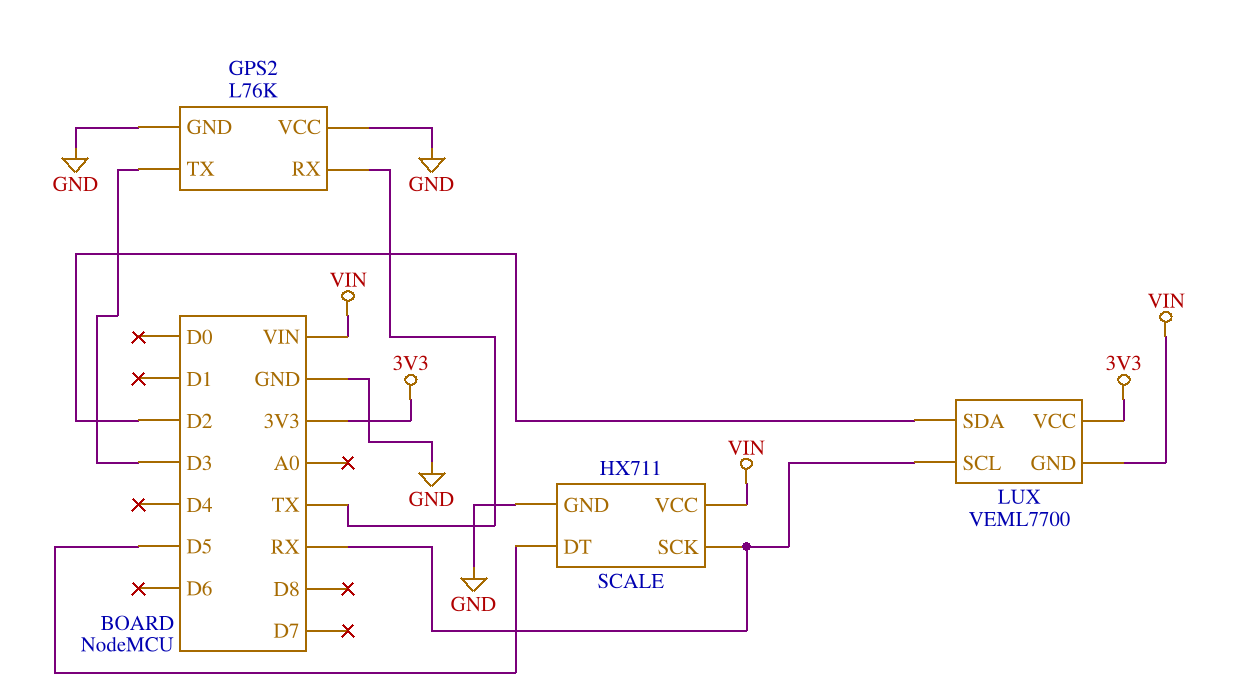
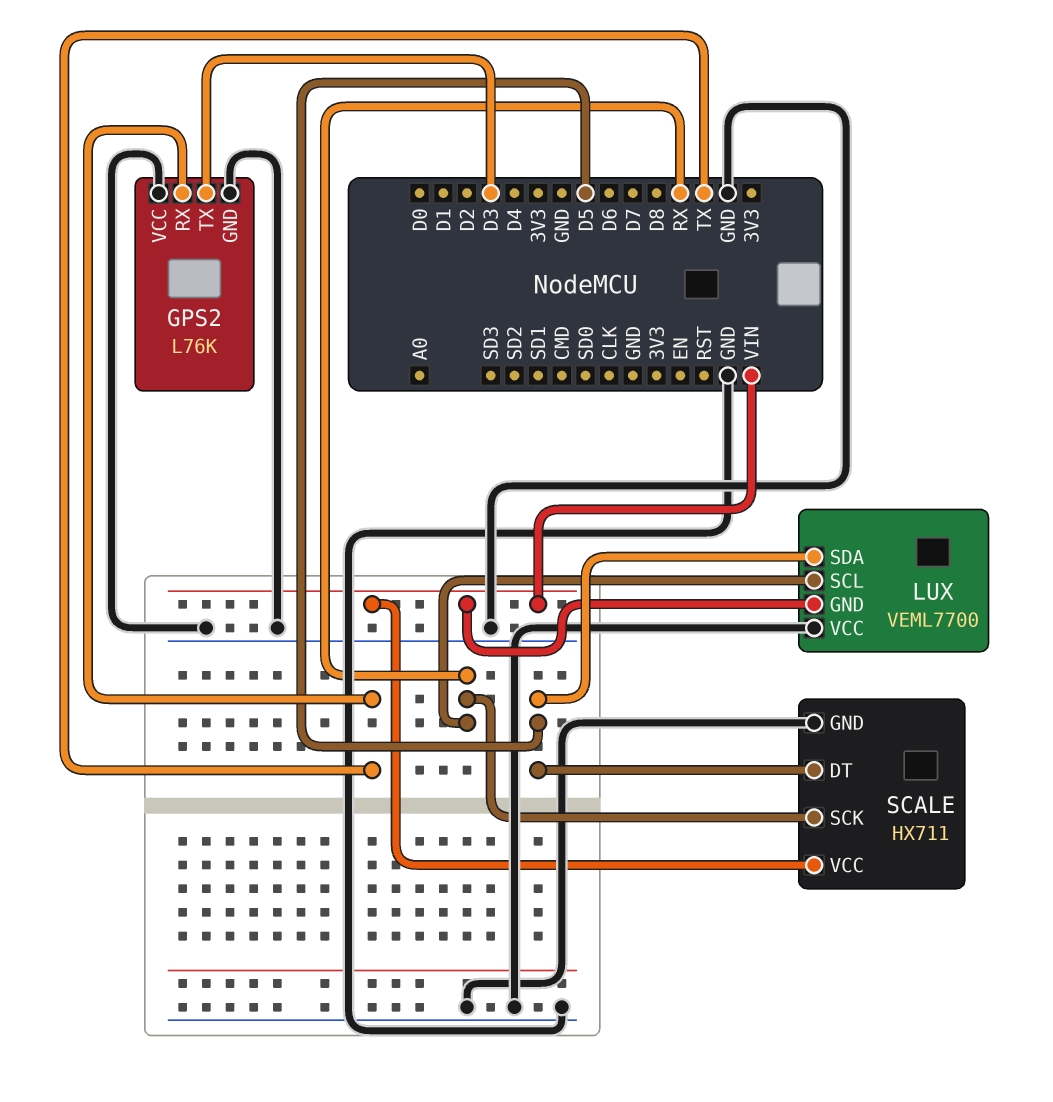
LUX pin SDA: D2 -> D5
LUX pin VCC: 3V3 -> GND

